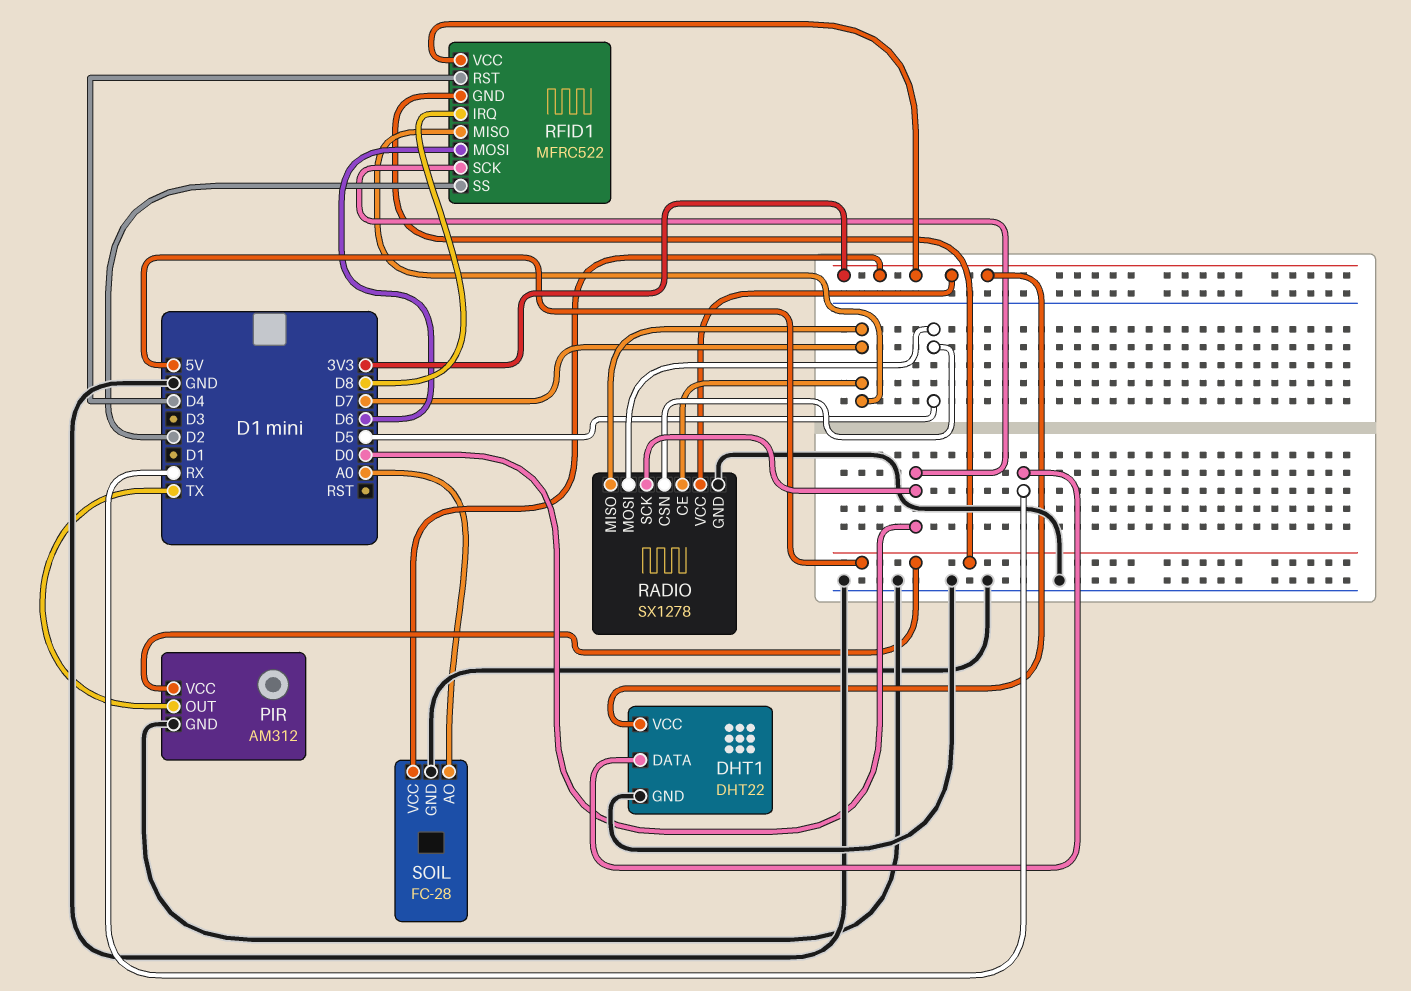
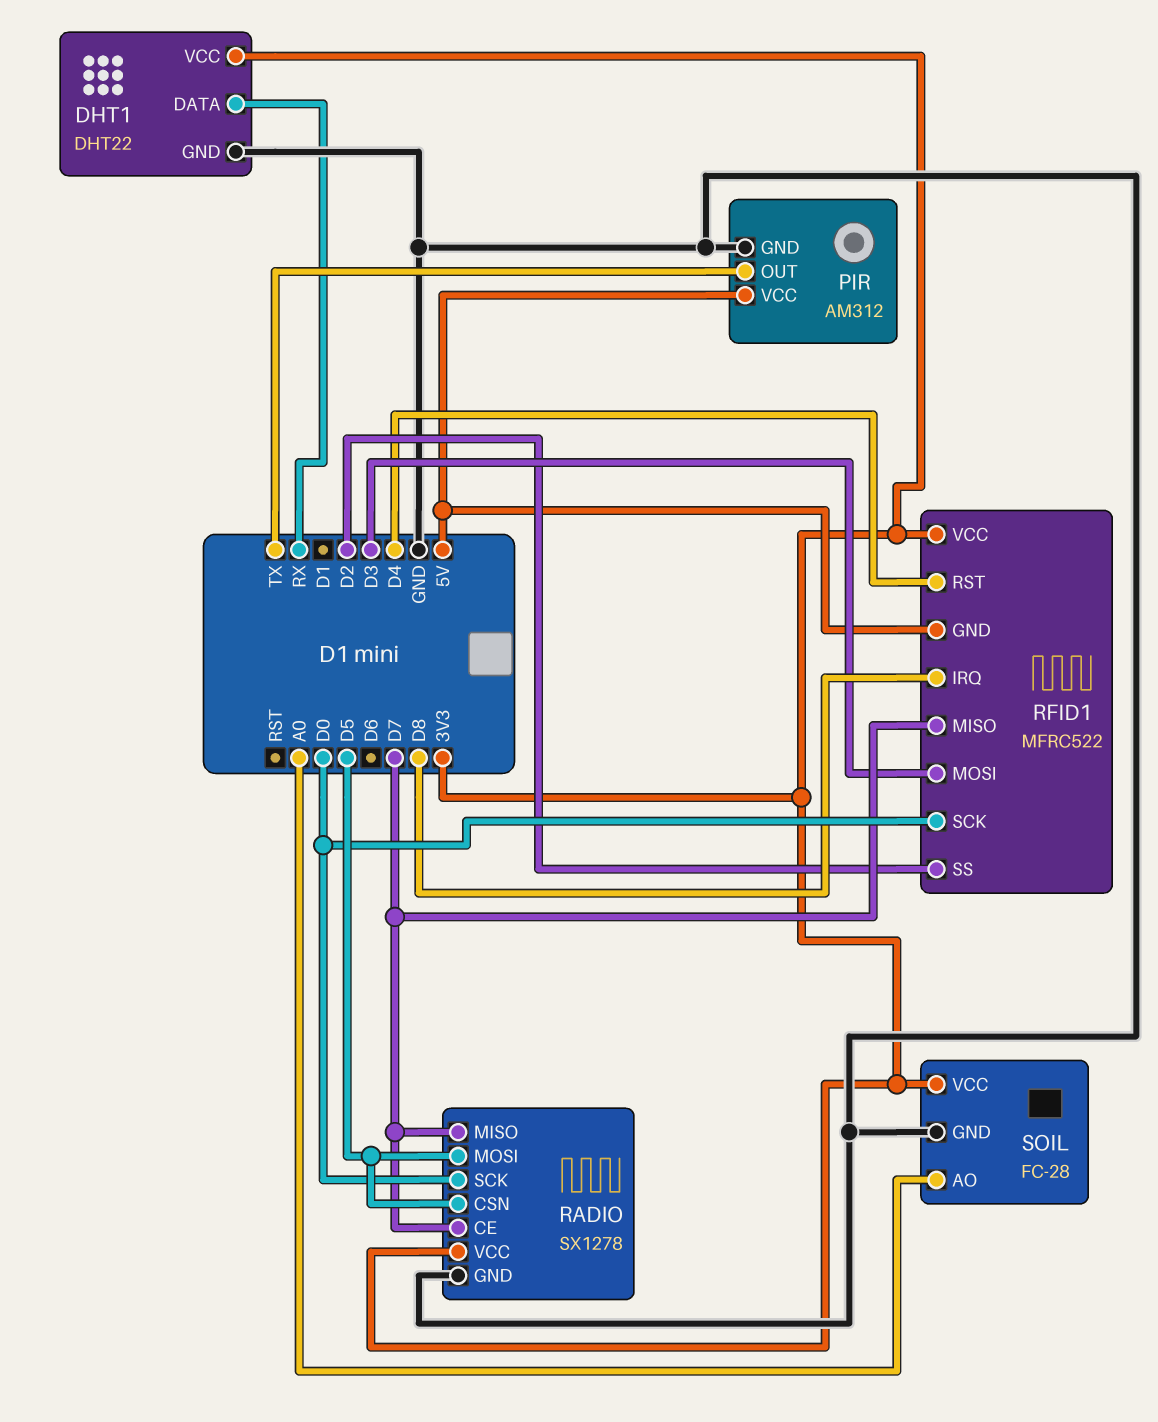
RFID1 pin MOSI: D6 -> D3

